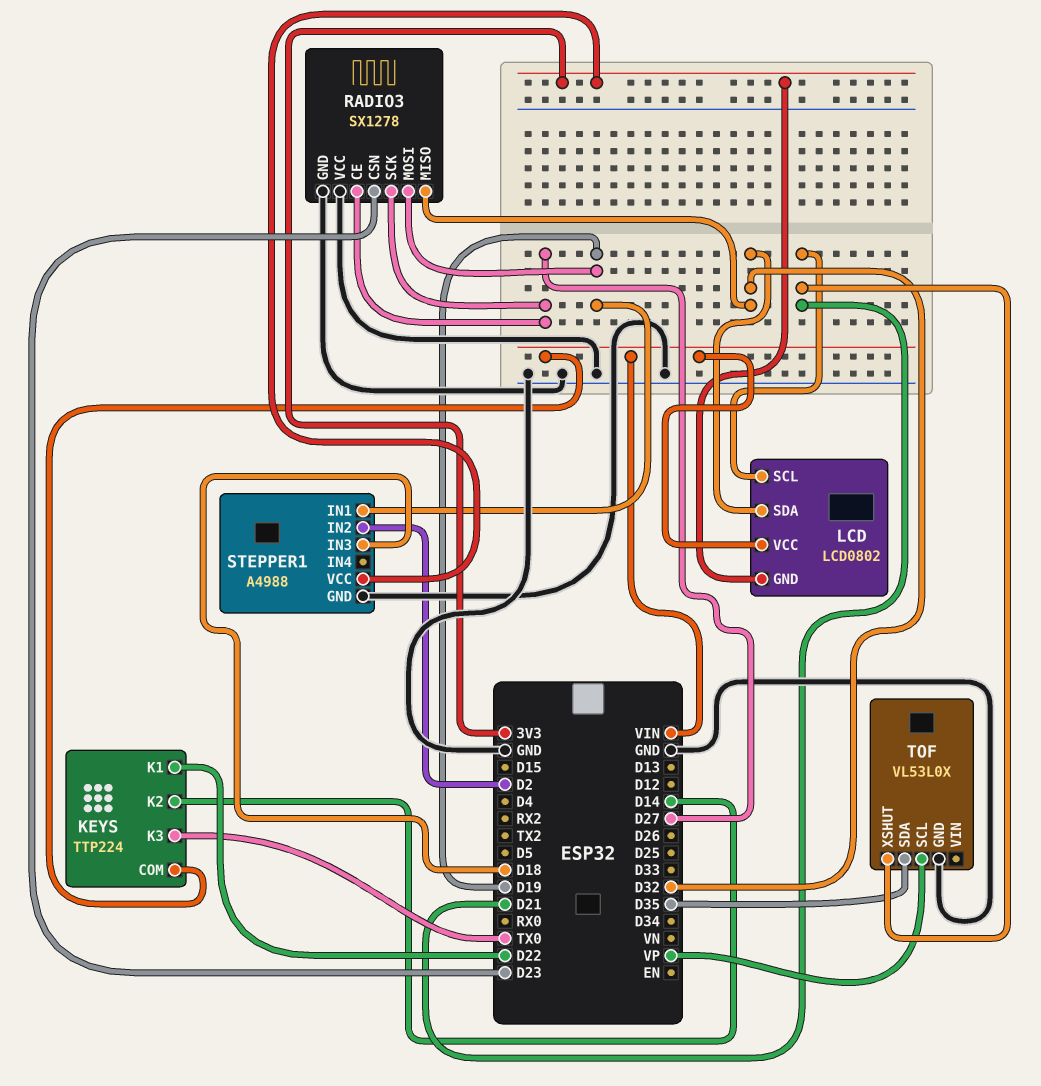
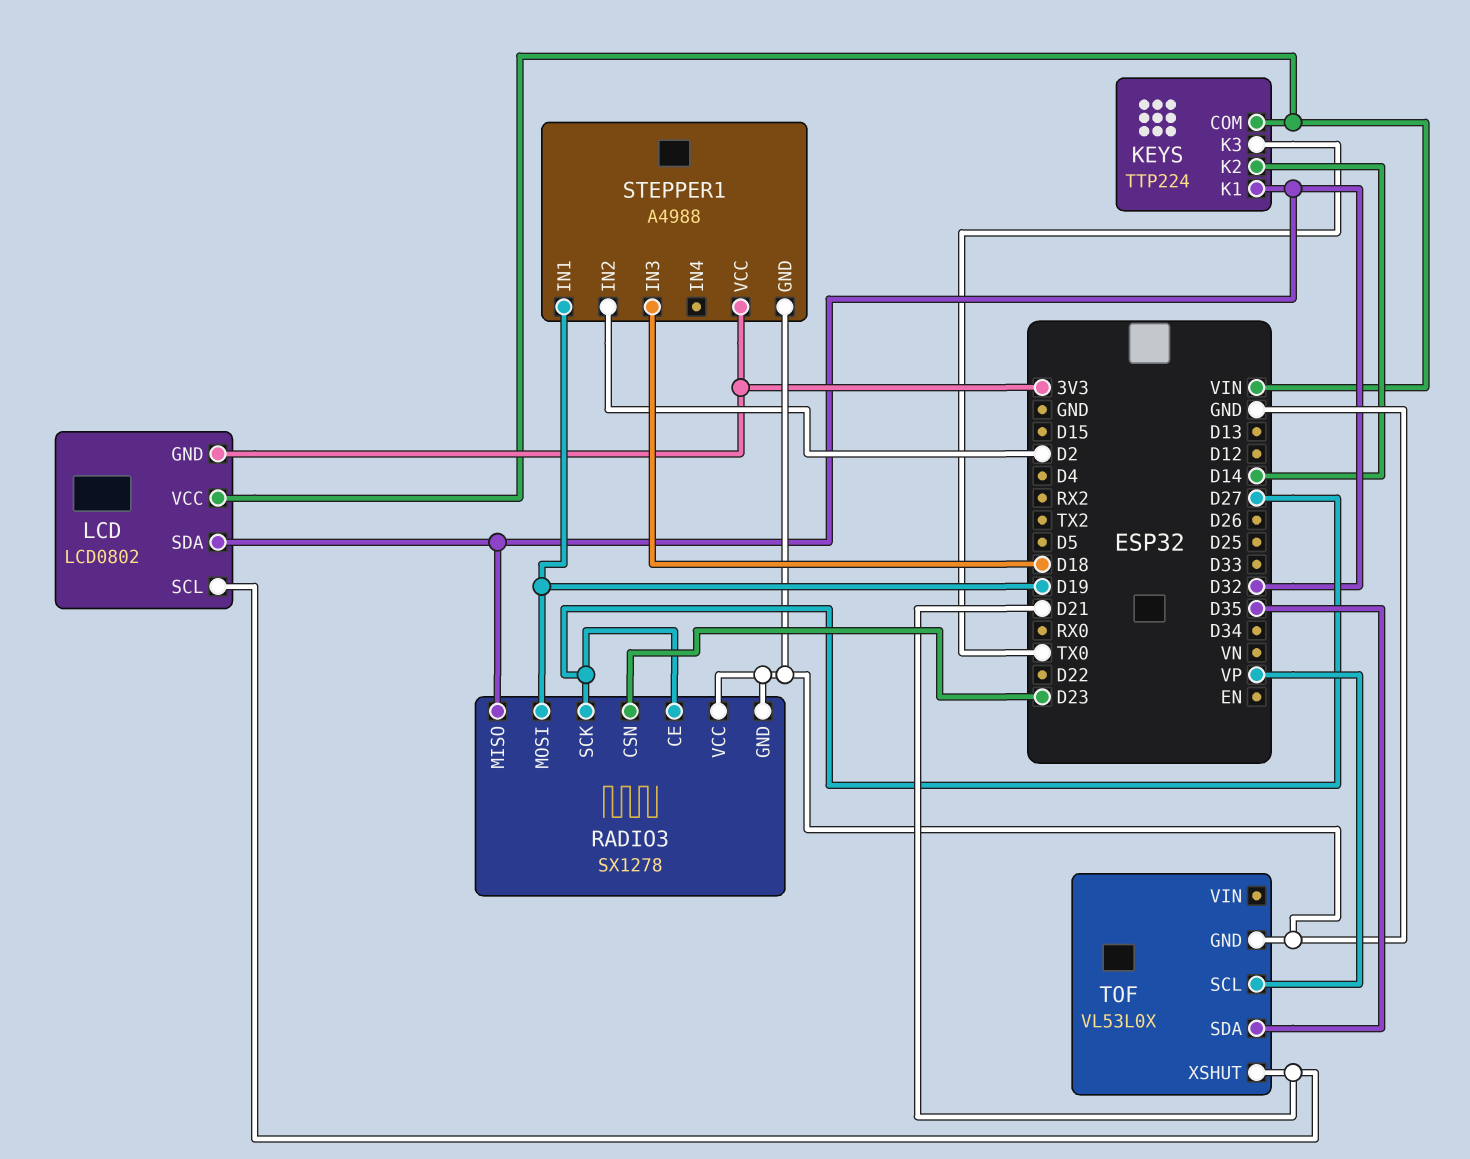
KEYS pin K1: D22 -> D32

